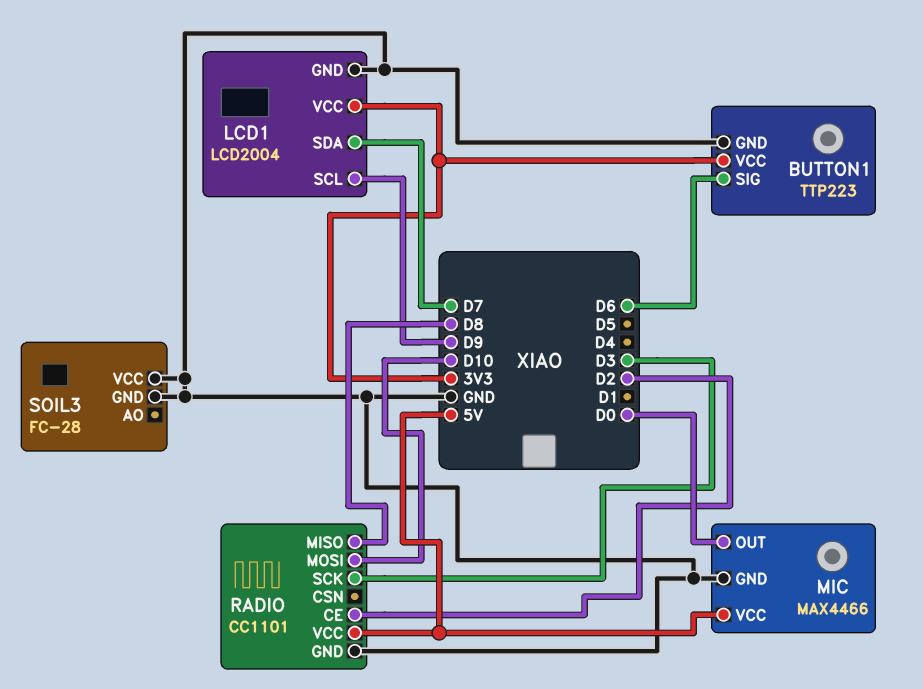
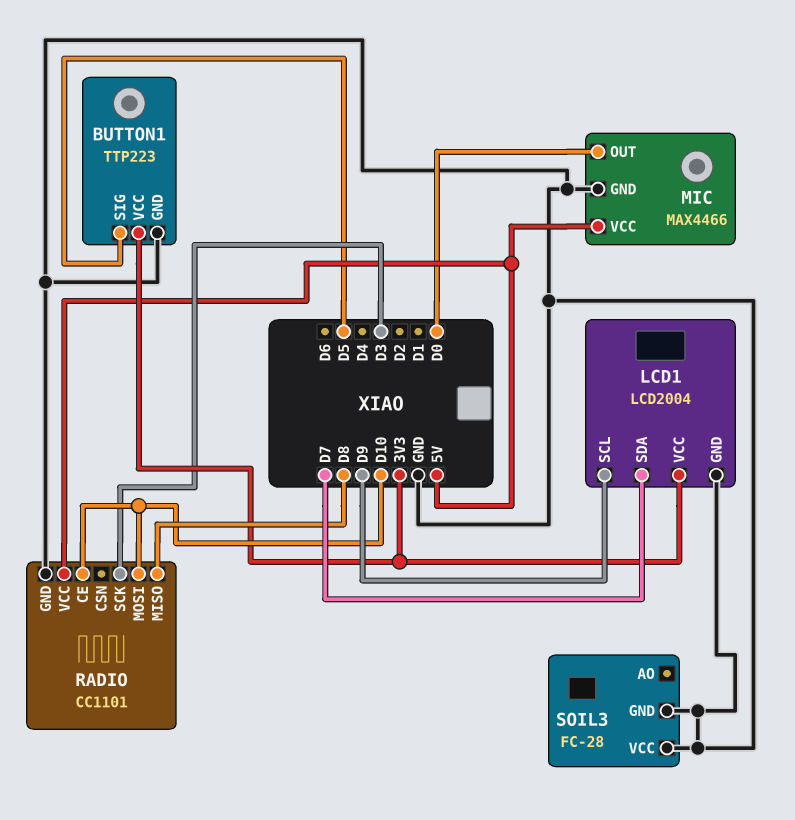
BUTTON1 pin SIG: D6 -> D5
RADIO pin CE: D2 -> D10

